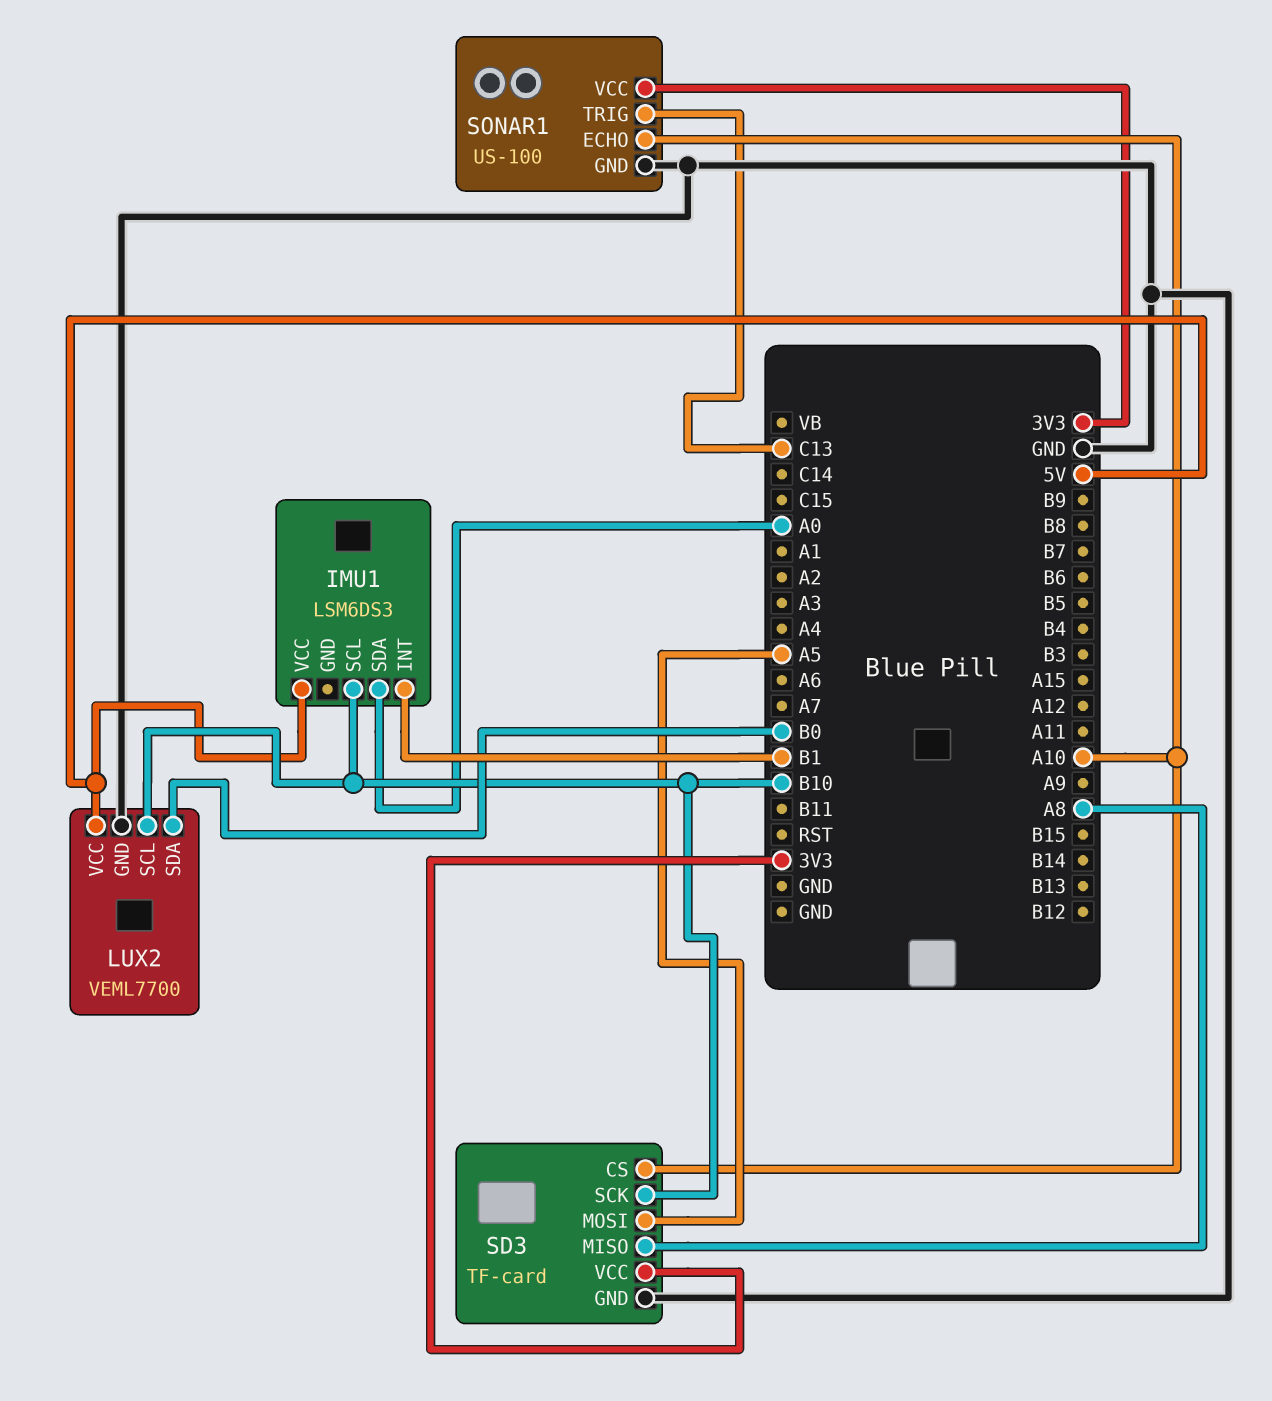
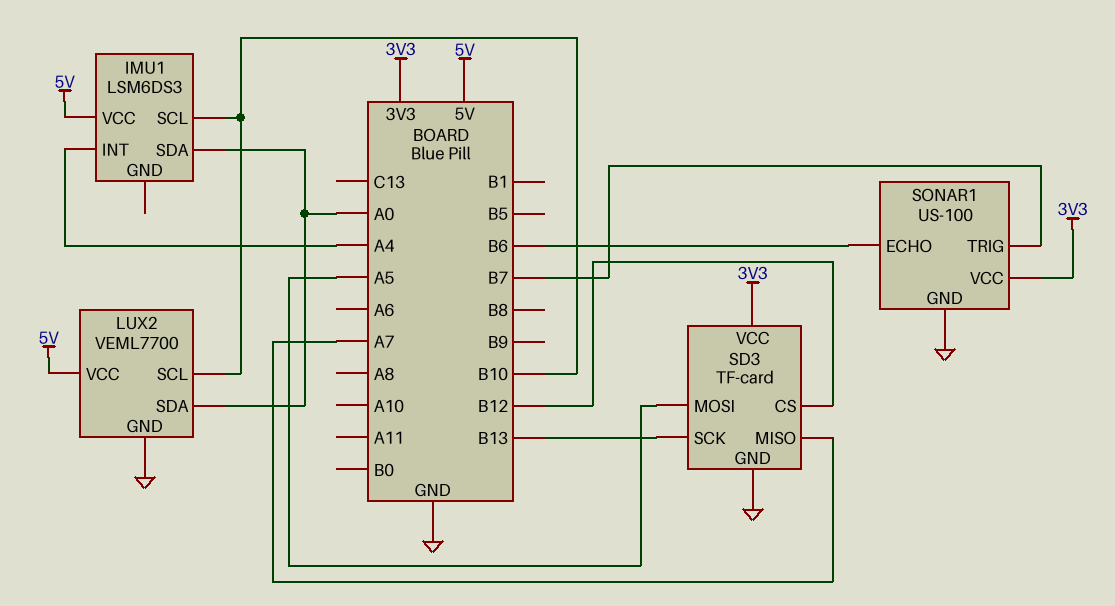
IMU1 pin INT: B1 -> A4
LUX2 pin SDA: B0 -> A0
SD3 pin CS: A10 -> B12
SD3 pin MISO: A8 -> A7
SD3 pin SCK: B10 -> B13
SONAR1 pin ECHO: A10 -> B6
SONAR1 pin TRIG: C13 -> B7

